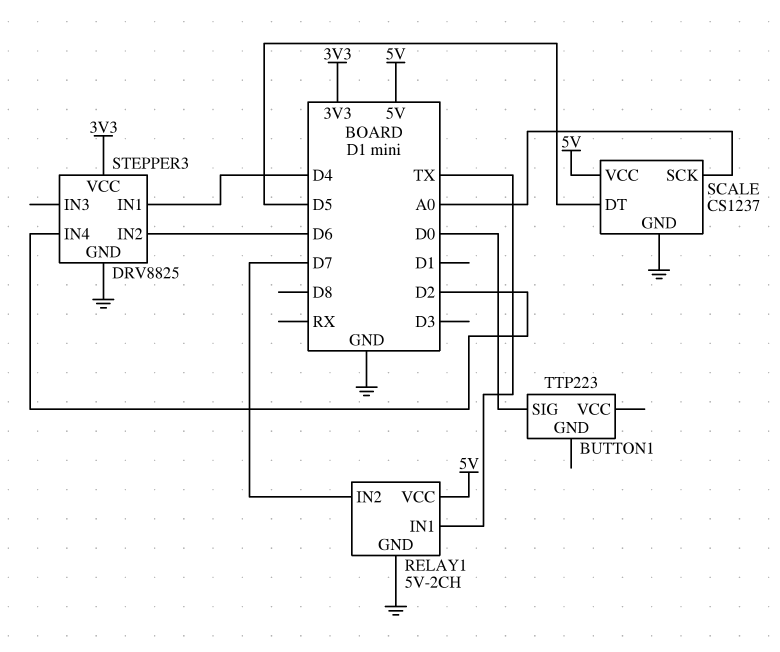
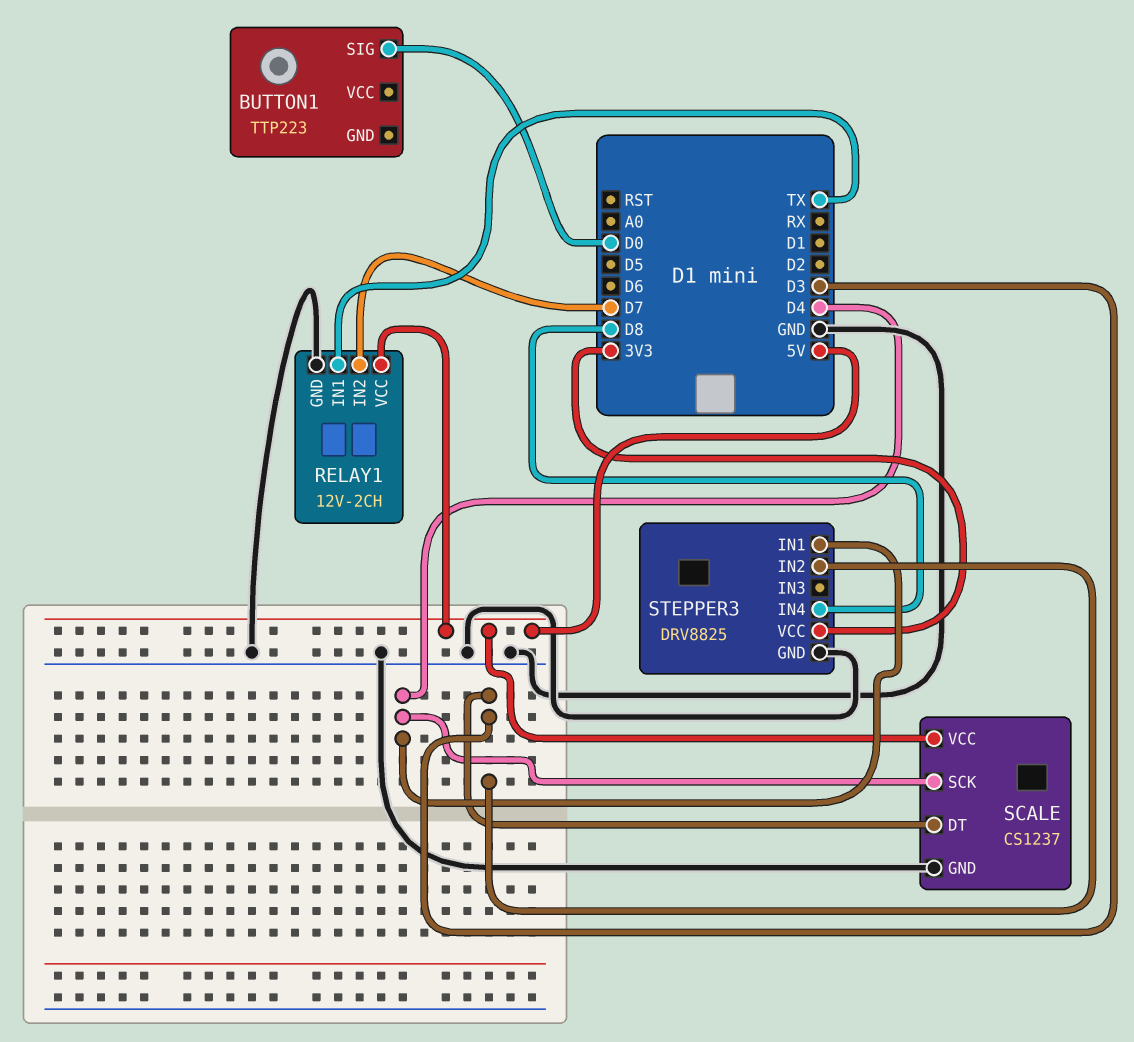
RELAY1: 5V-2CH -> 12V-2CH
SCALE pin DT: D5 -> D3
SCALE pin SCK: A0 -> D4
STEPPER3 pin IN2: D6 -> D3
STEPPER3 pin IN4: D2 -> D8

